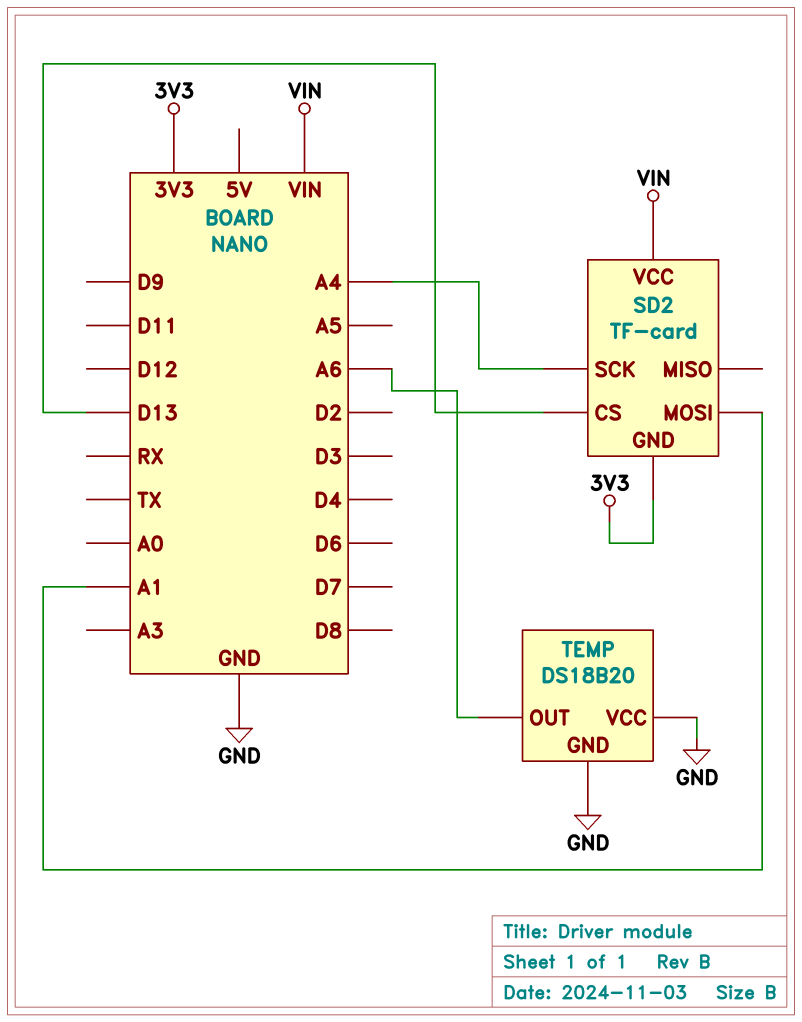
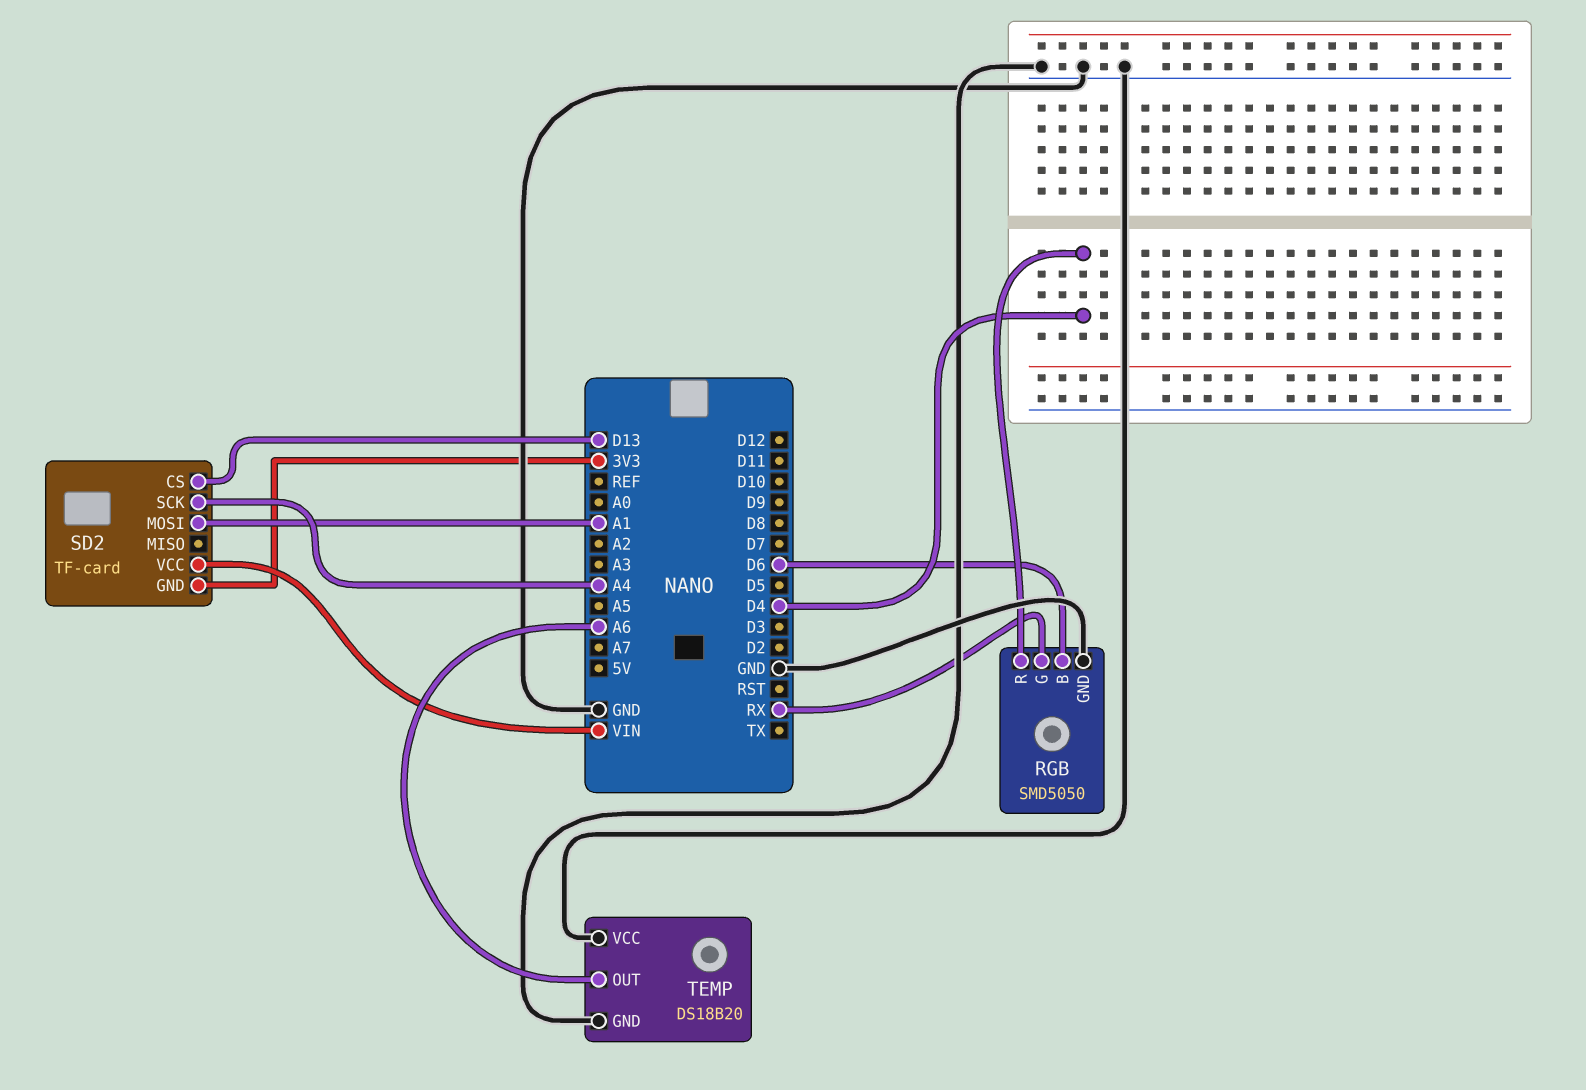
RGB: none -> SMD5050
RGB pin B: none -> D6
RGB pin G: none -> RX
RGB pin GND: none -> GND
RGB pin R: none -> D4

